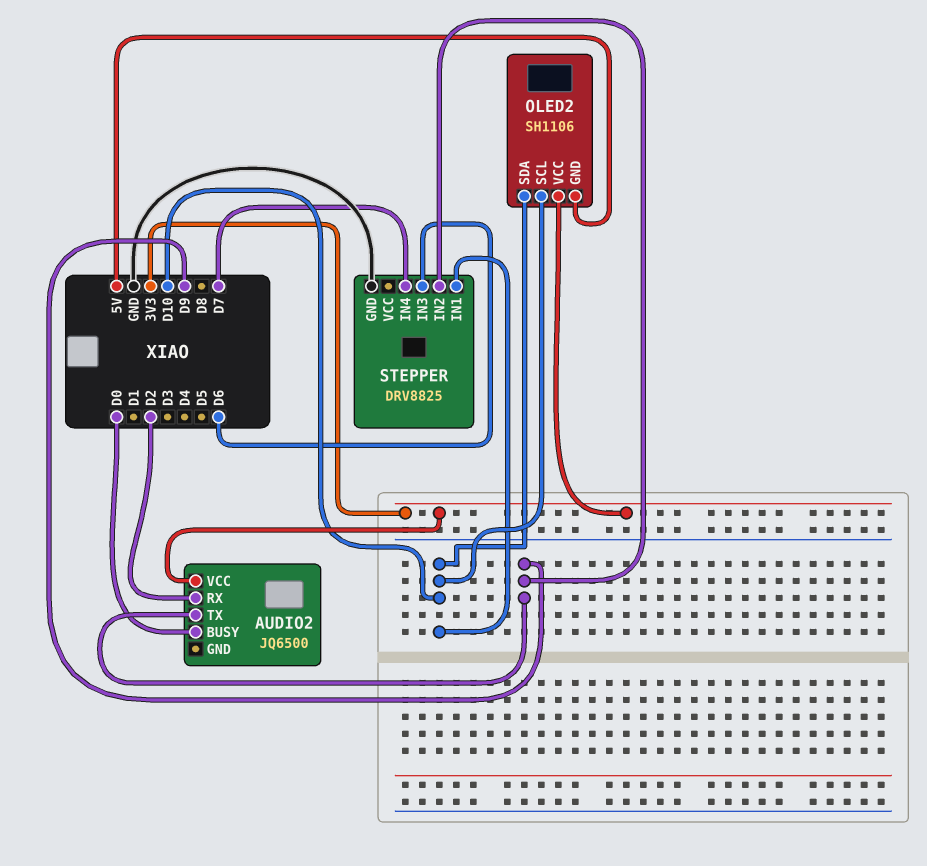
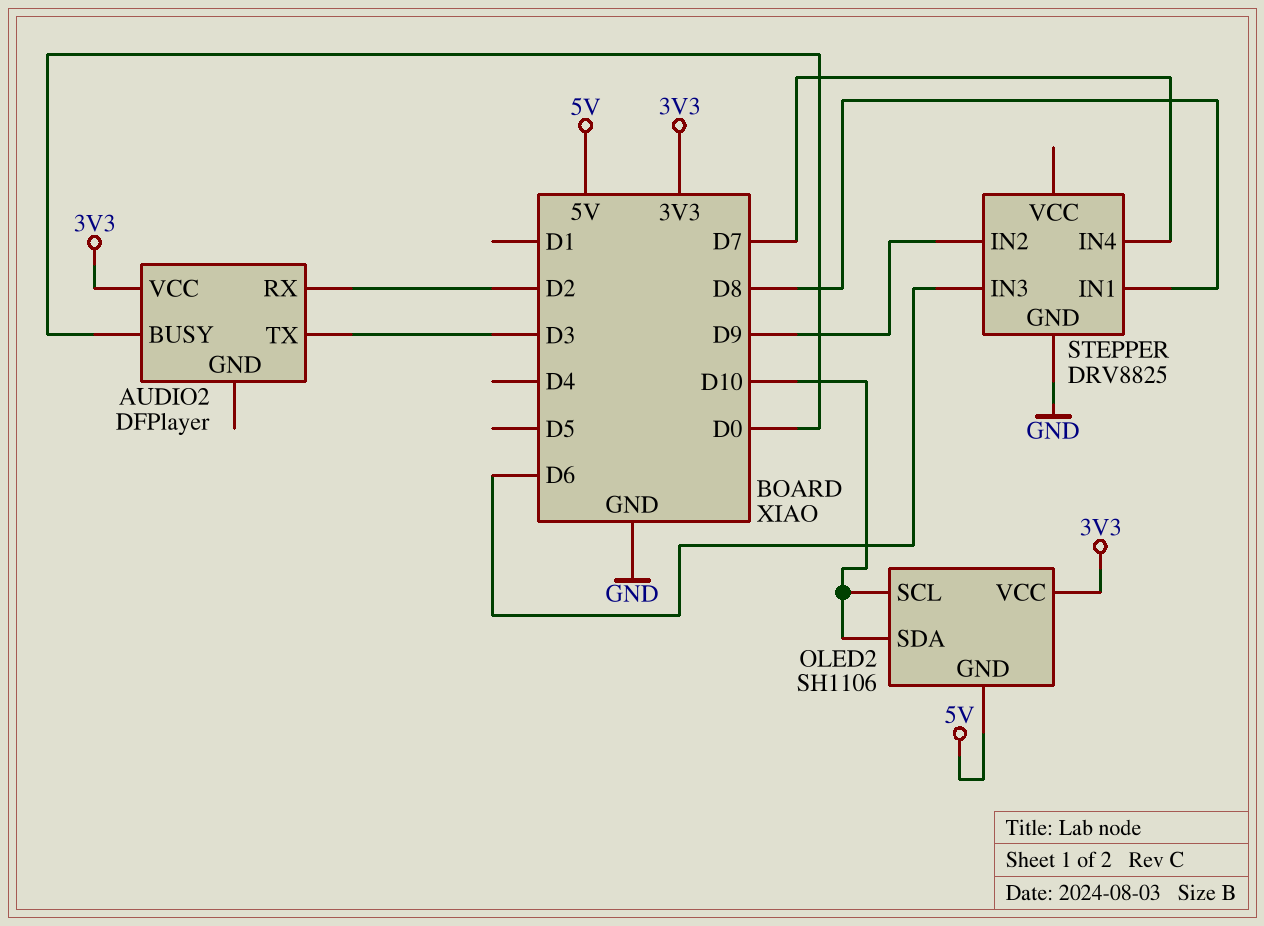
AUDIO2: JQ6500 -> DFPlayer
AUDIO2 pin TX: D9 -> D3
STEPPER pin IN1: D10 -> D8

